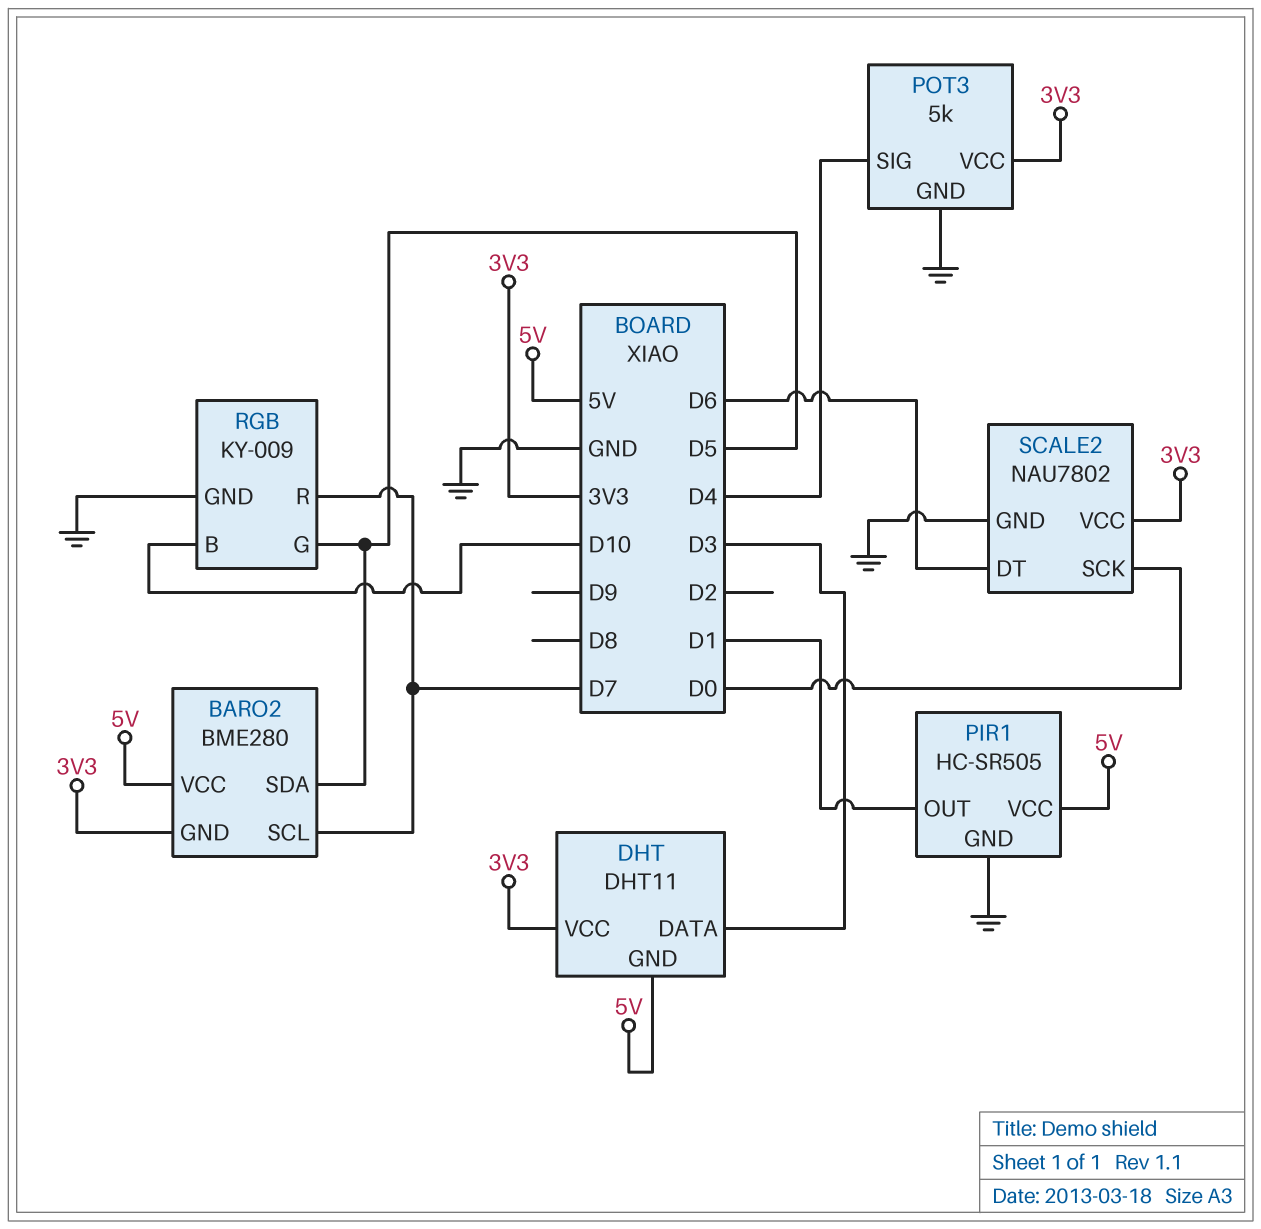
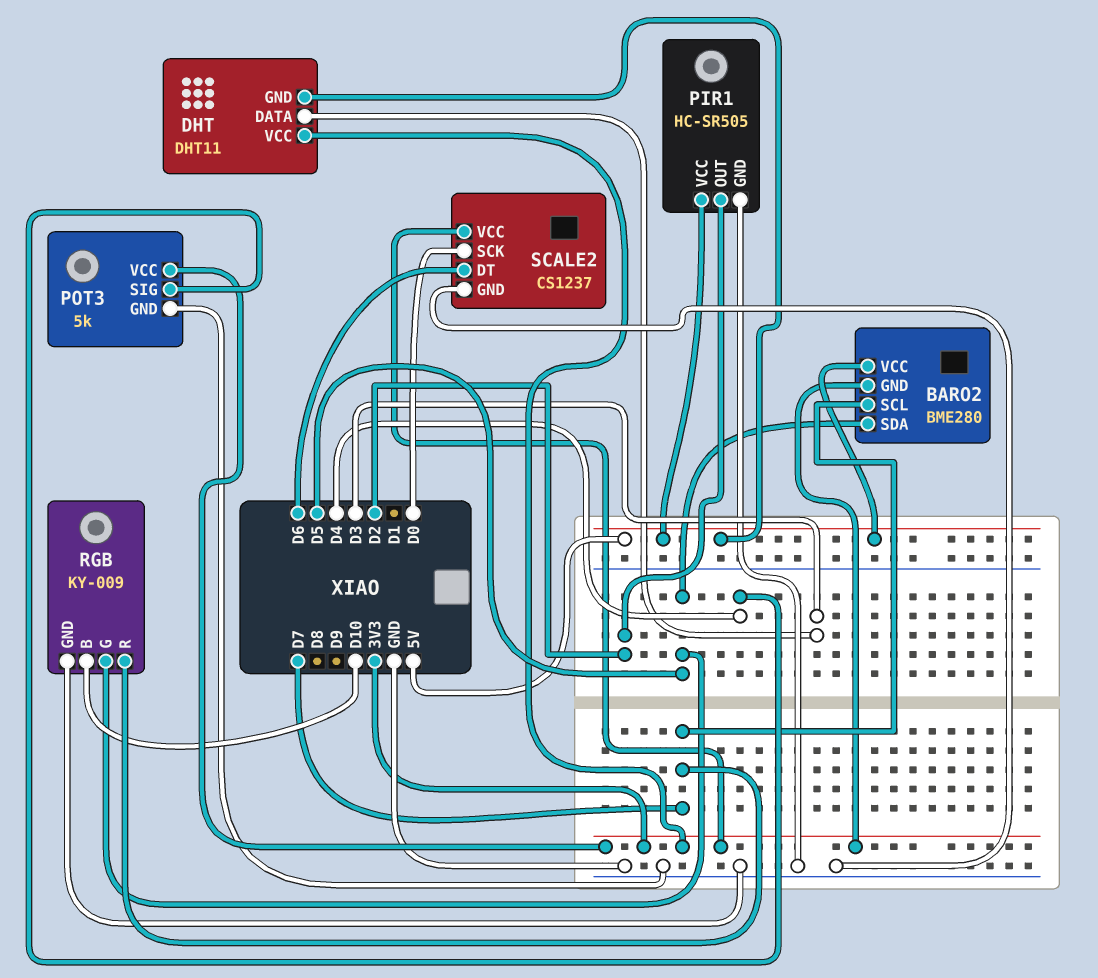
PIR1 pin OUT: D1 -> D2
SCALE2: NAU7802 -> CS1237

